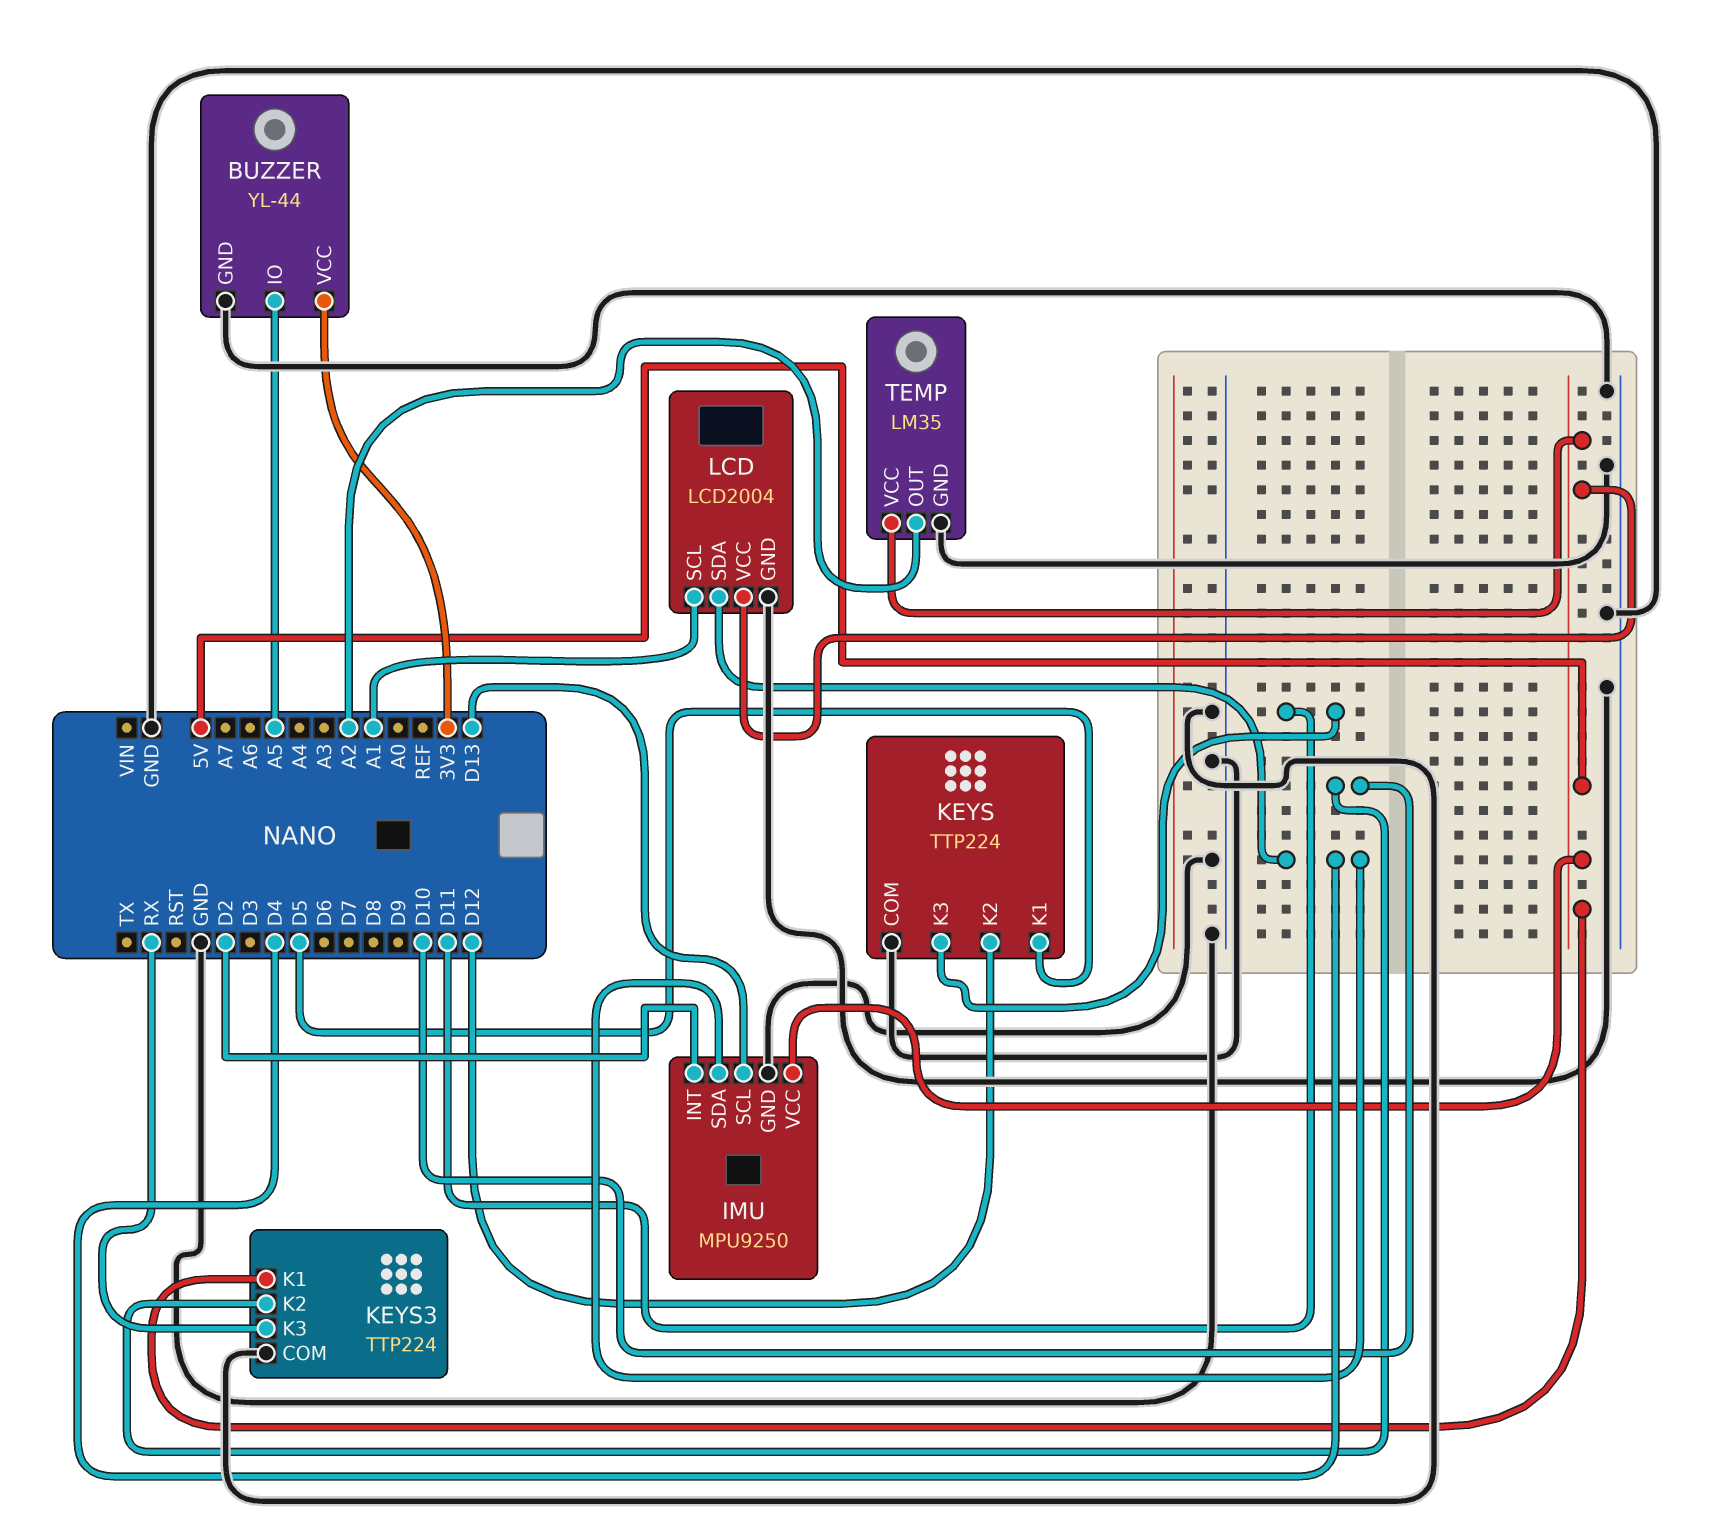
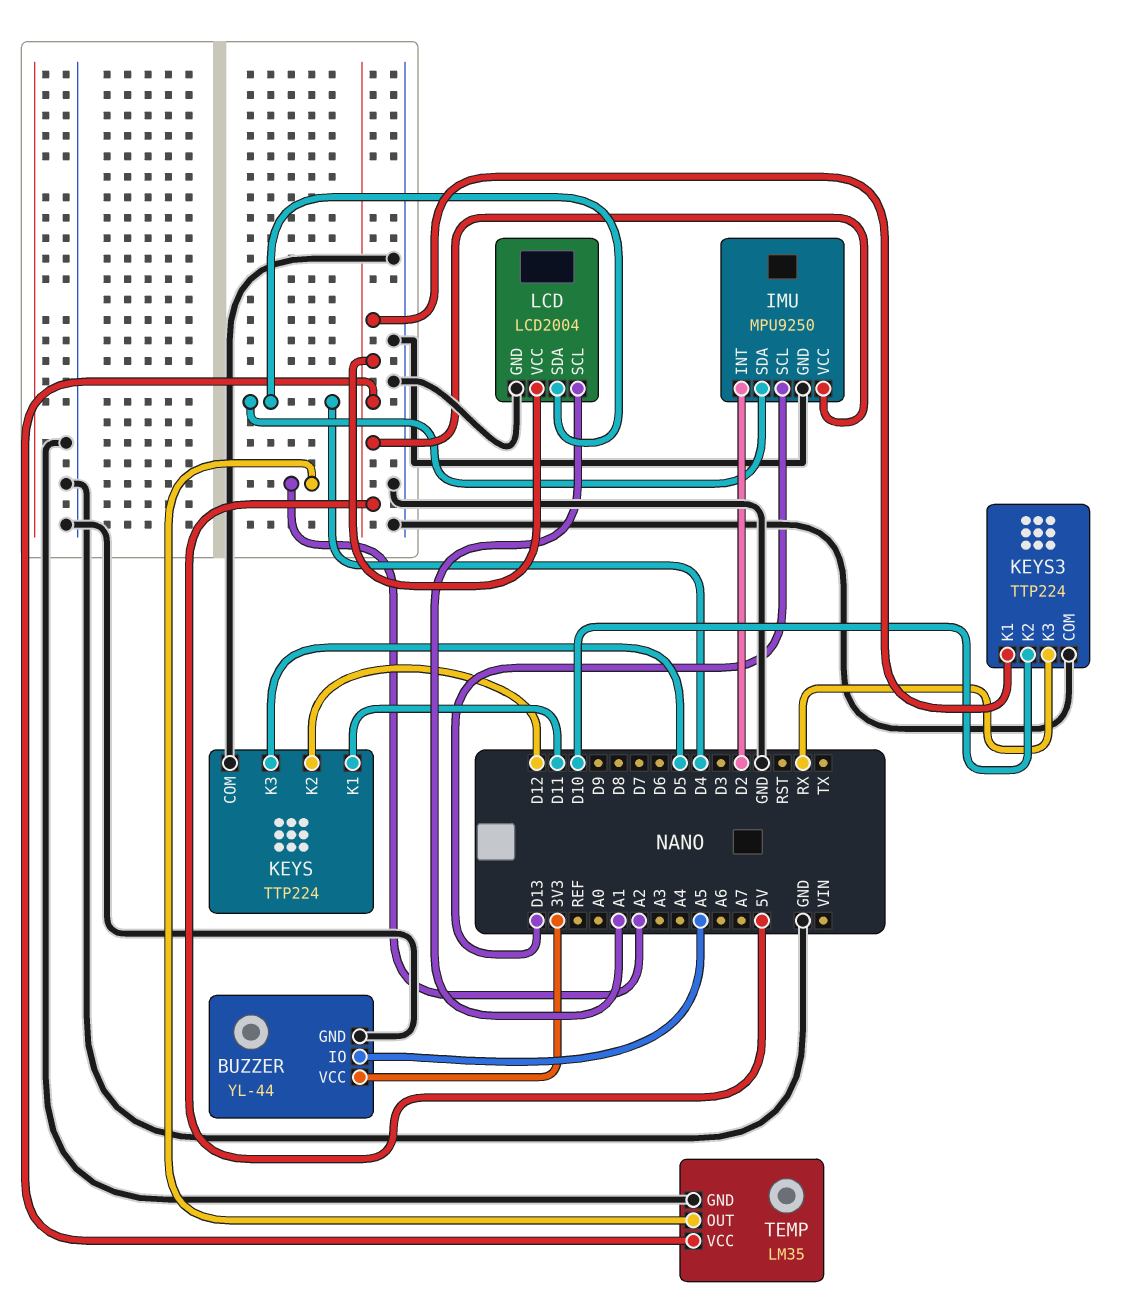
KEYS pin K1: D5 -> D11
KEYS pin K3: D11 -> D5

